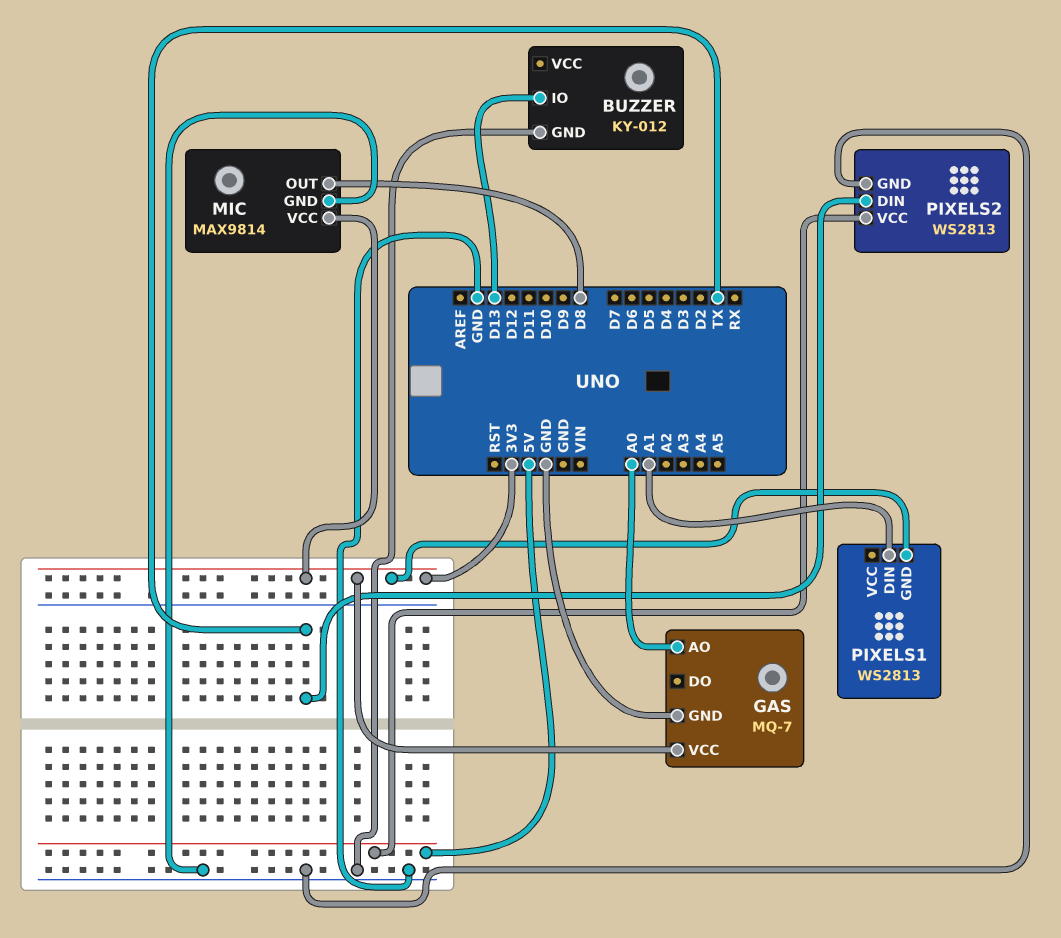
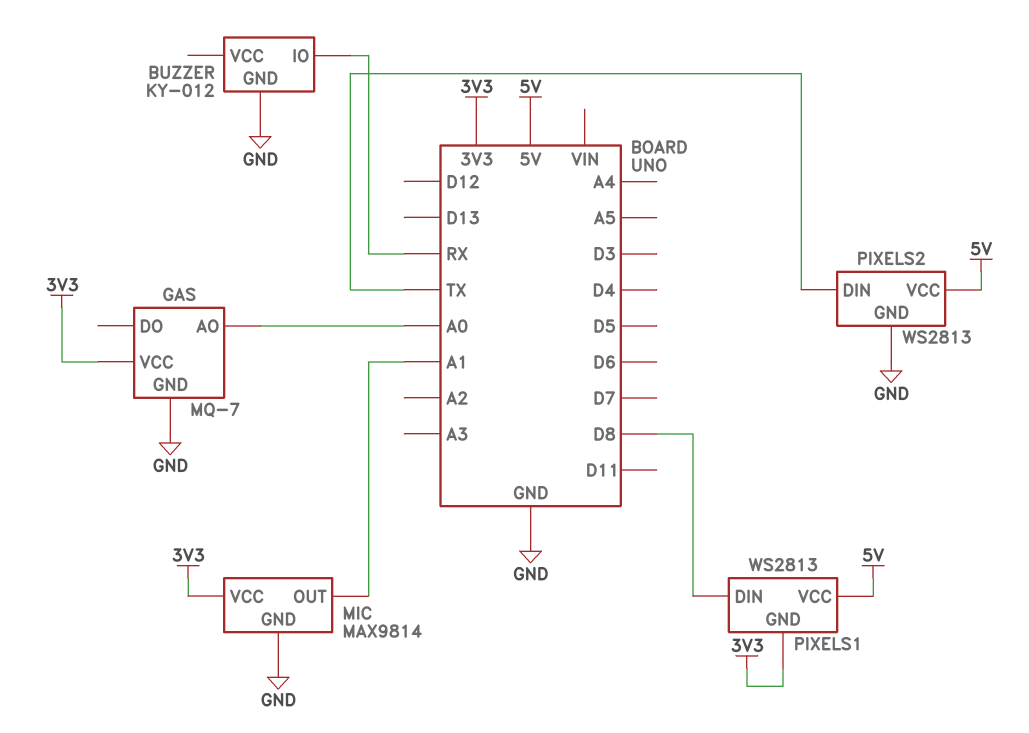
BUZZER pin IO: D13 -> RX
MIC pin OUT: D8 -> A1
PIXELS1 pin DIN: A1 -> D8
PIXELS1 pin VCC: none -> 5V

